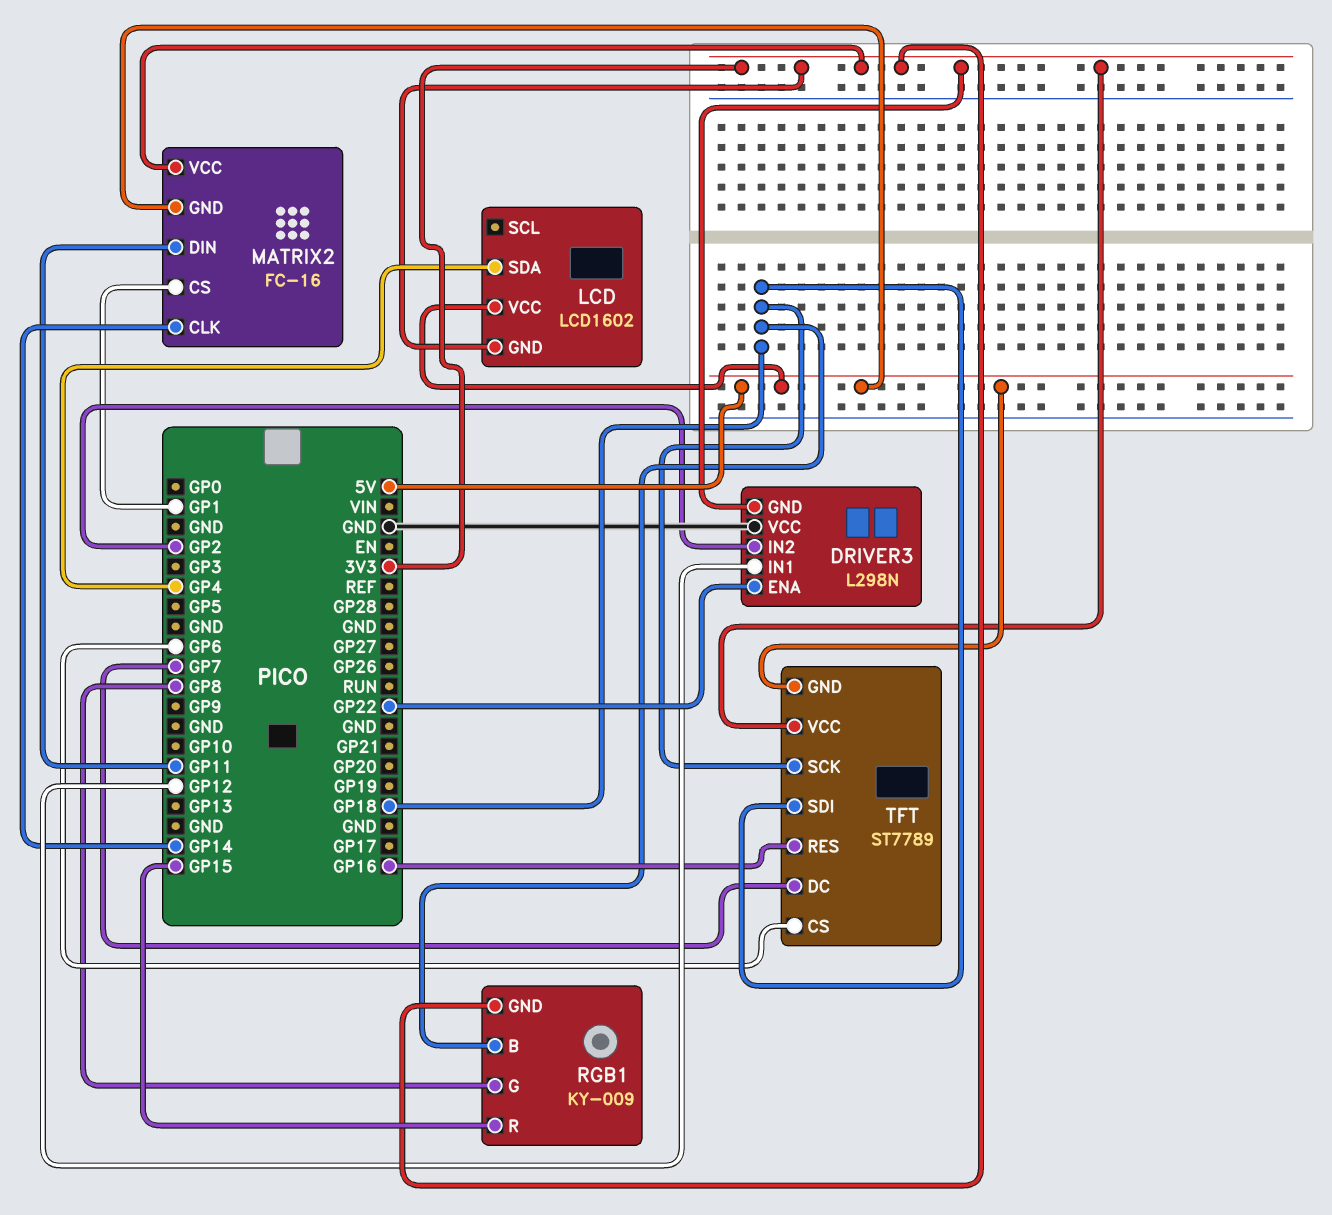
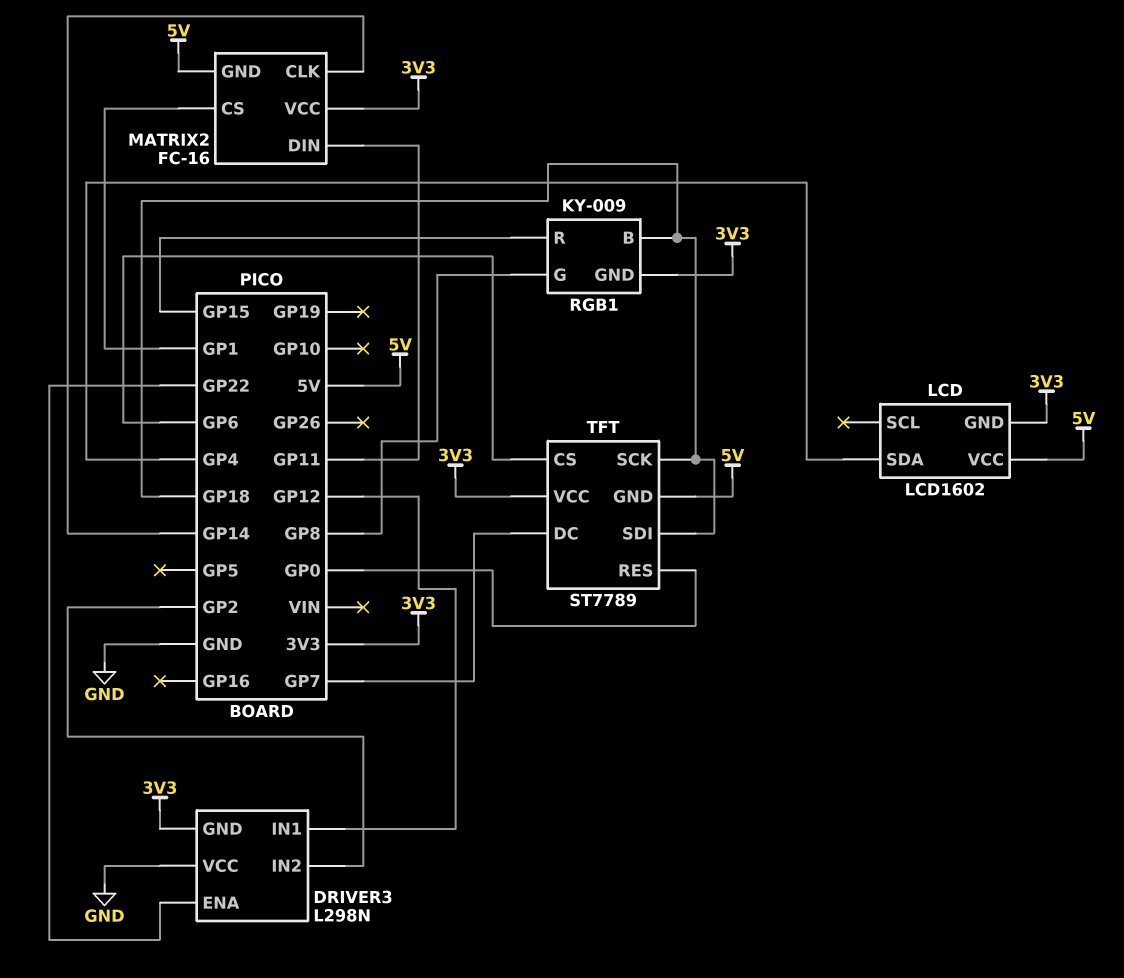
TFT pin RES: GP16 -> GP0

